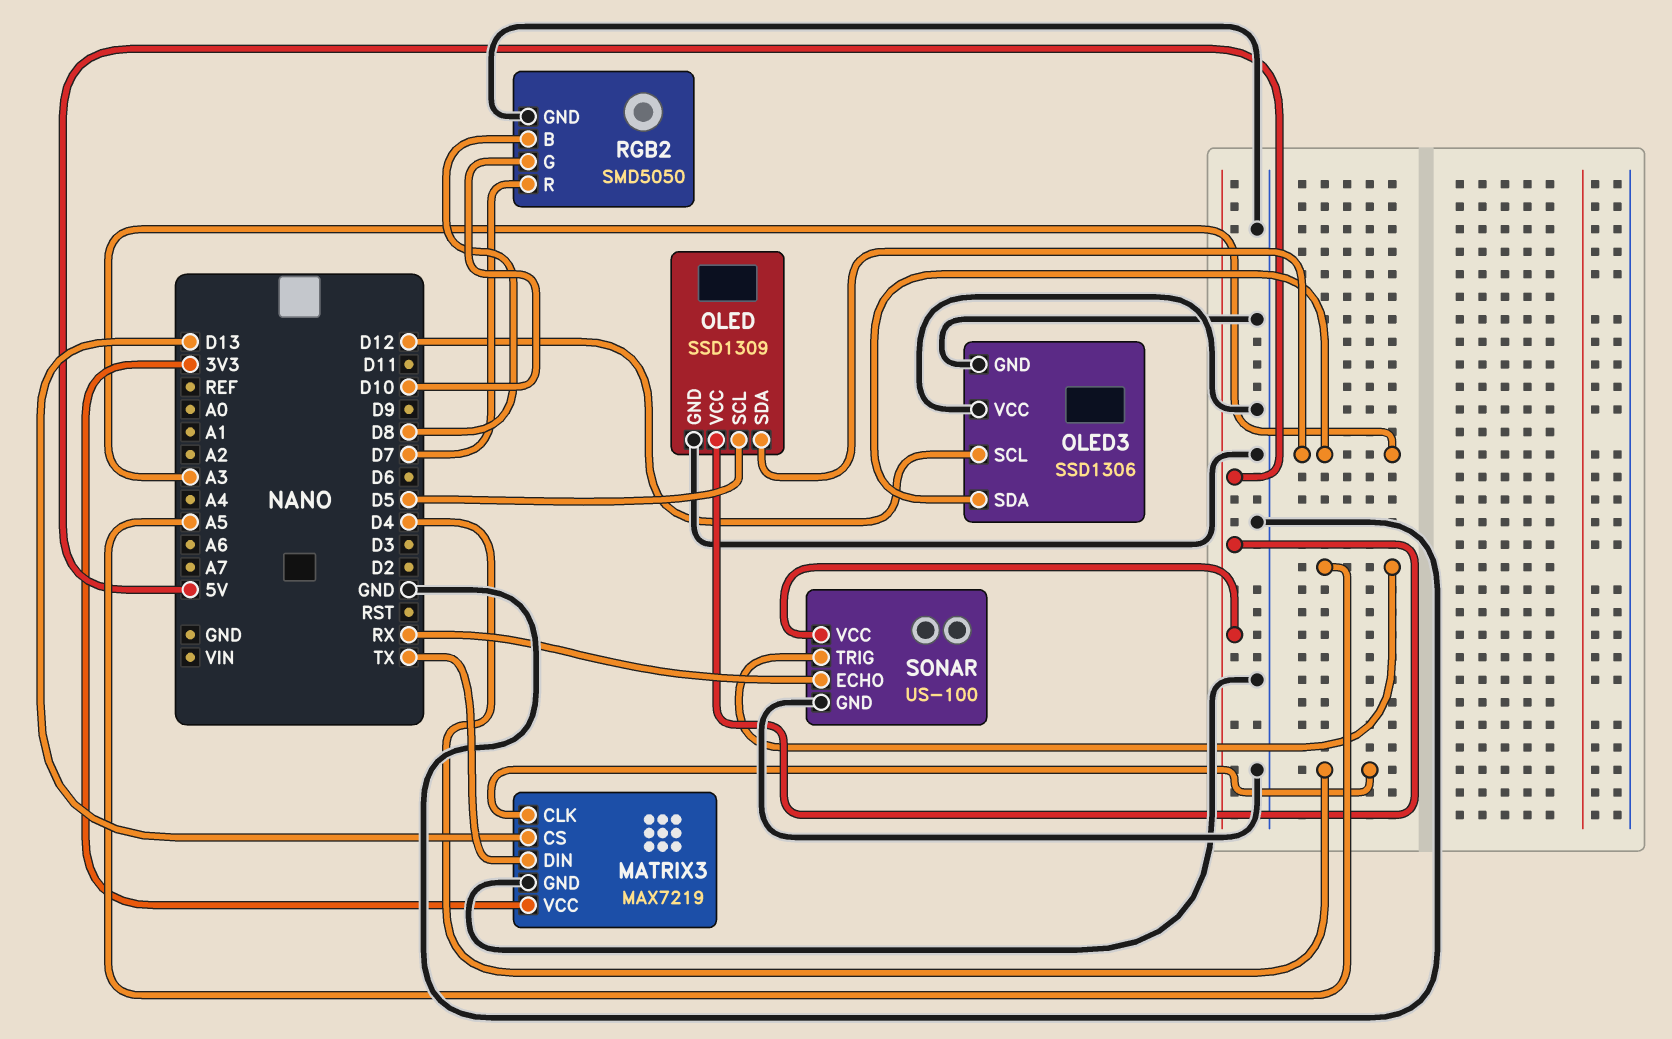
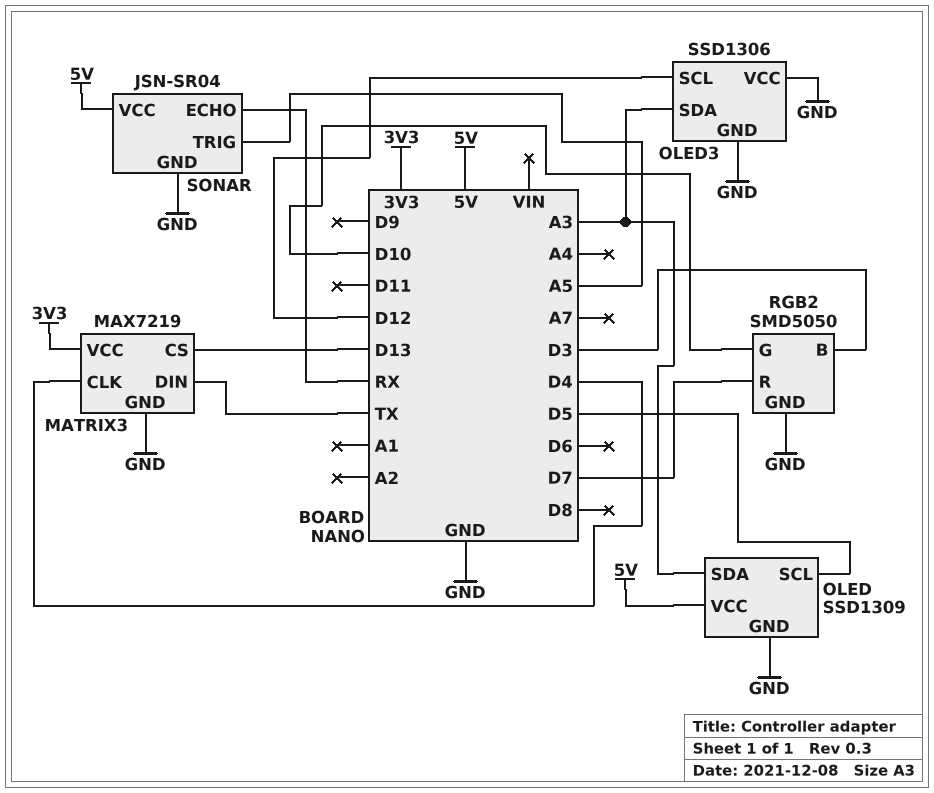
RGB2 pin B: D8 -> D3
SONAR: US-100 -> JSN-SR04

